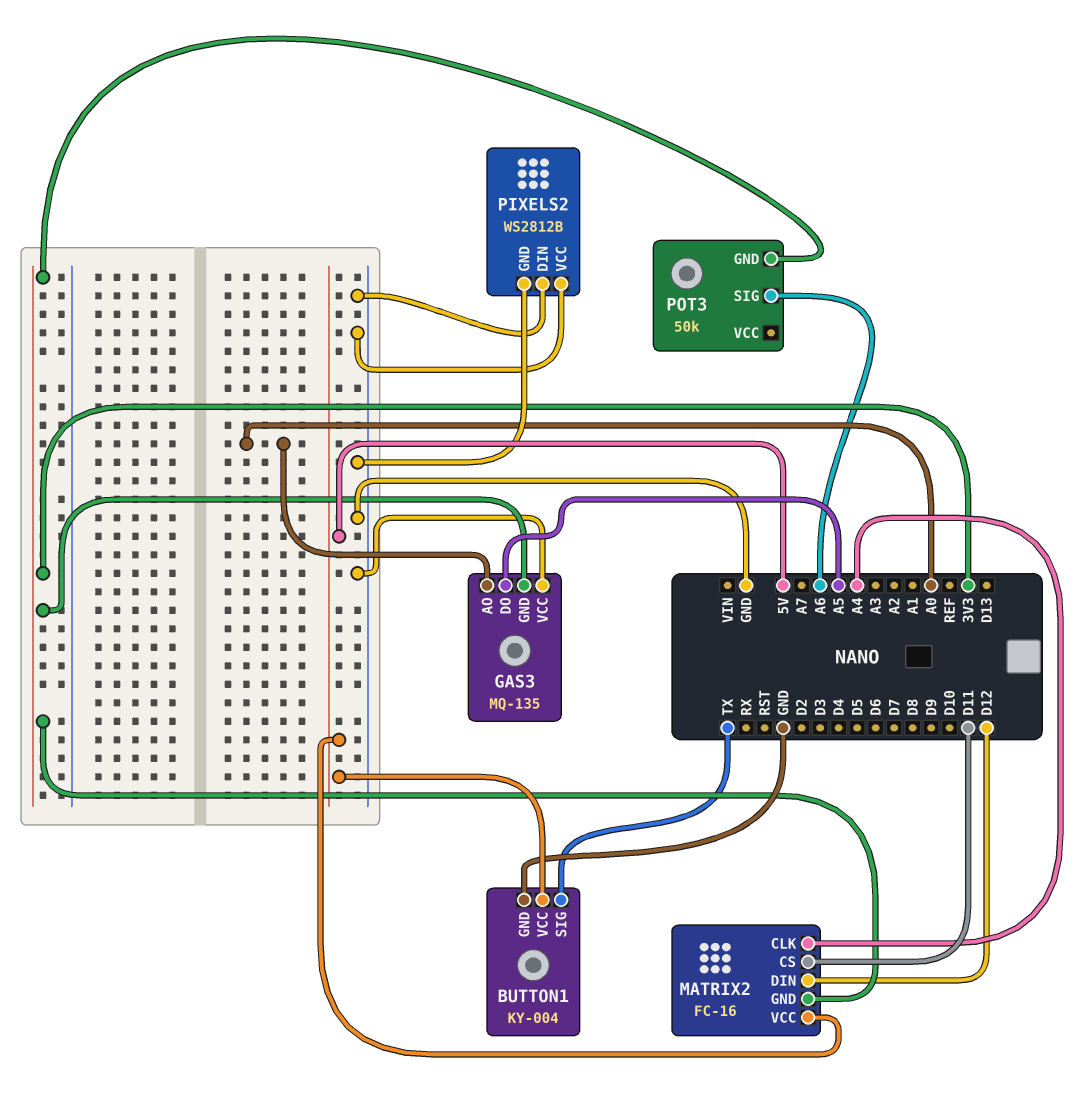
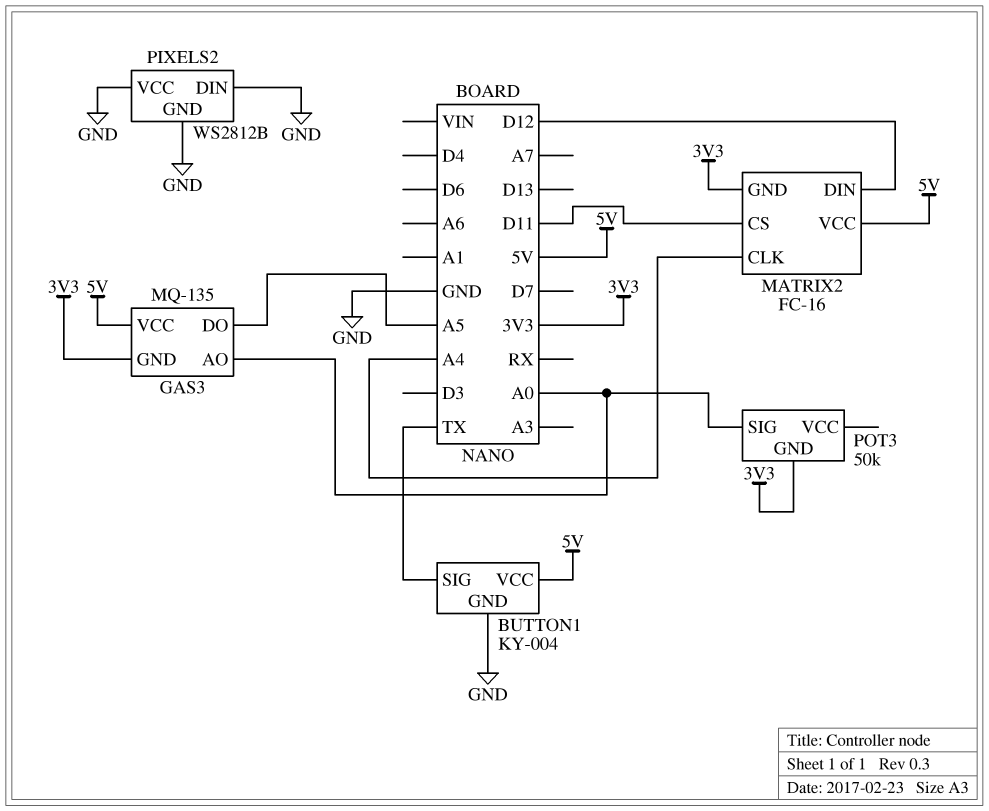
GAS3 pin VCC: GND -> 5V
POT3 pin SIG: A6 -> A0

